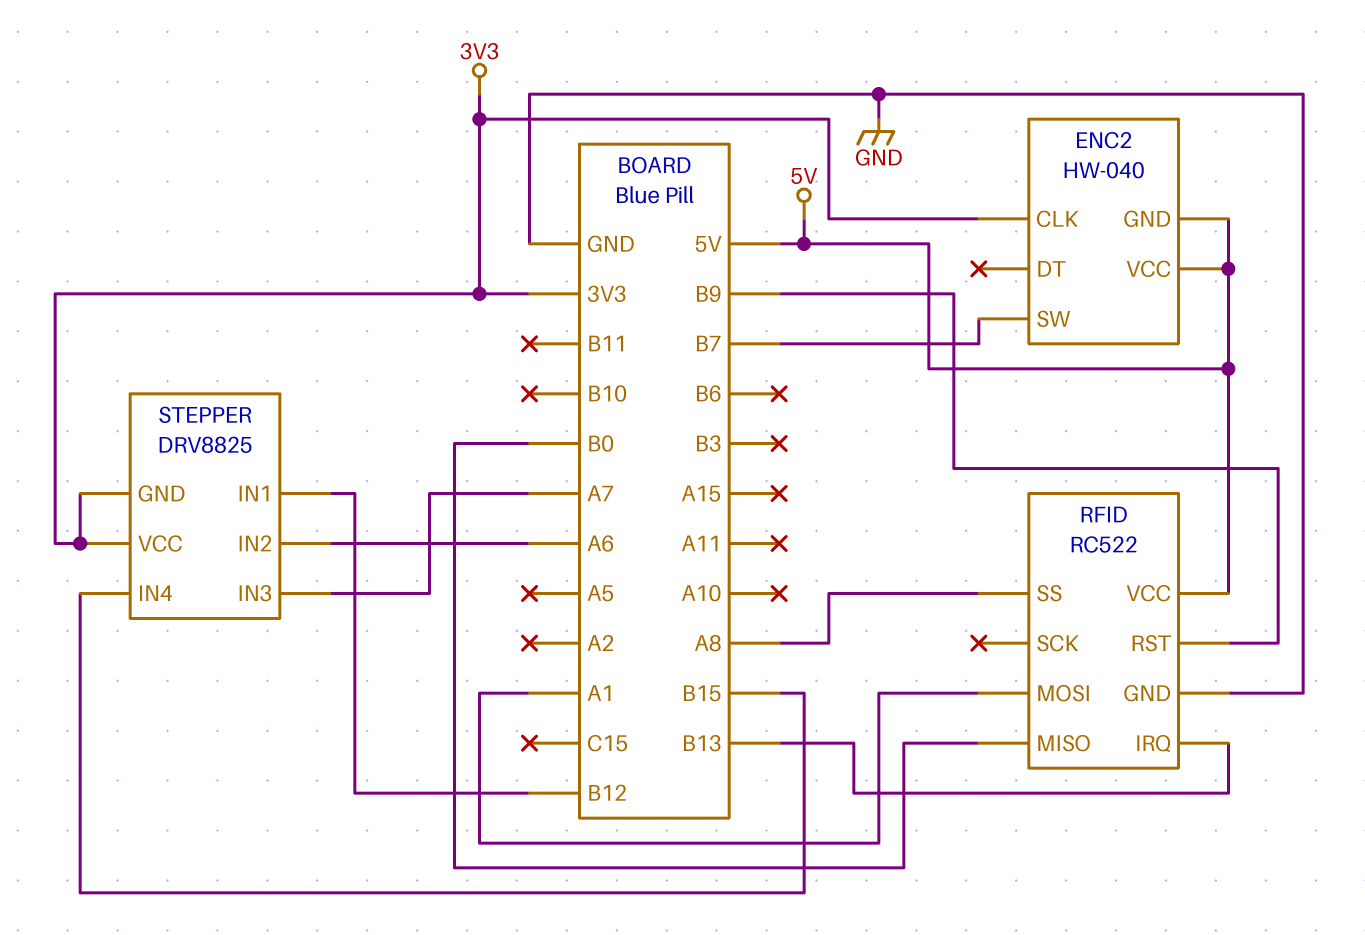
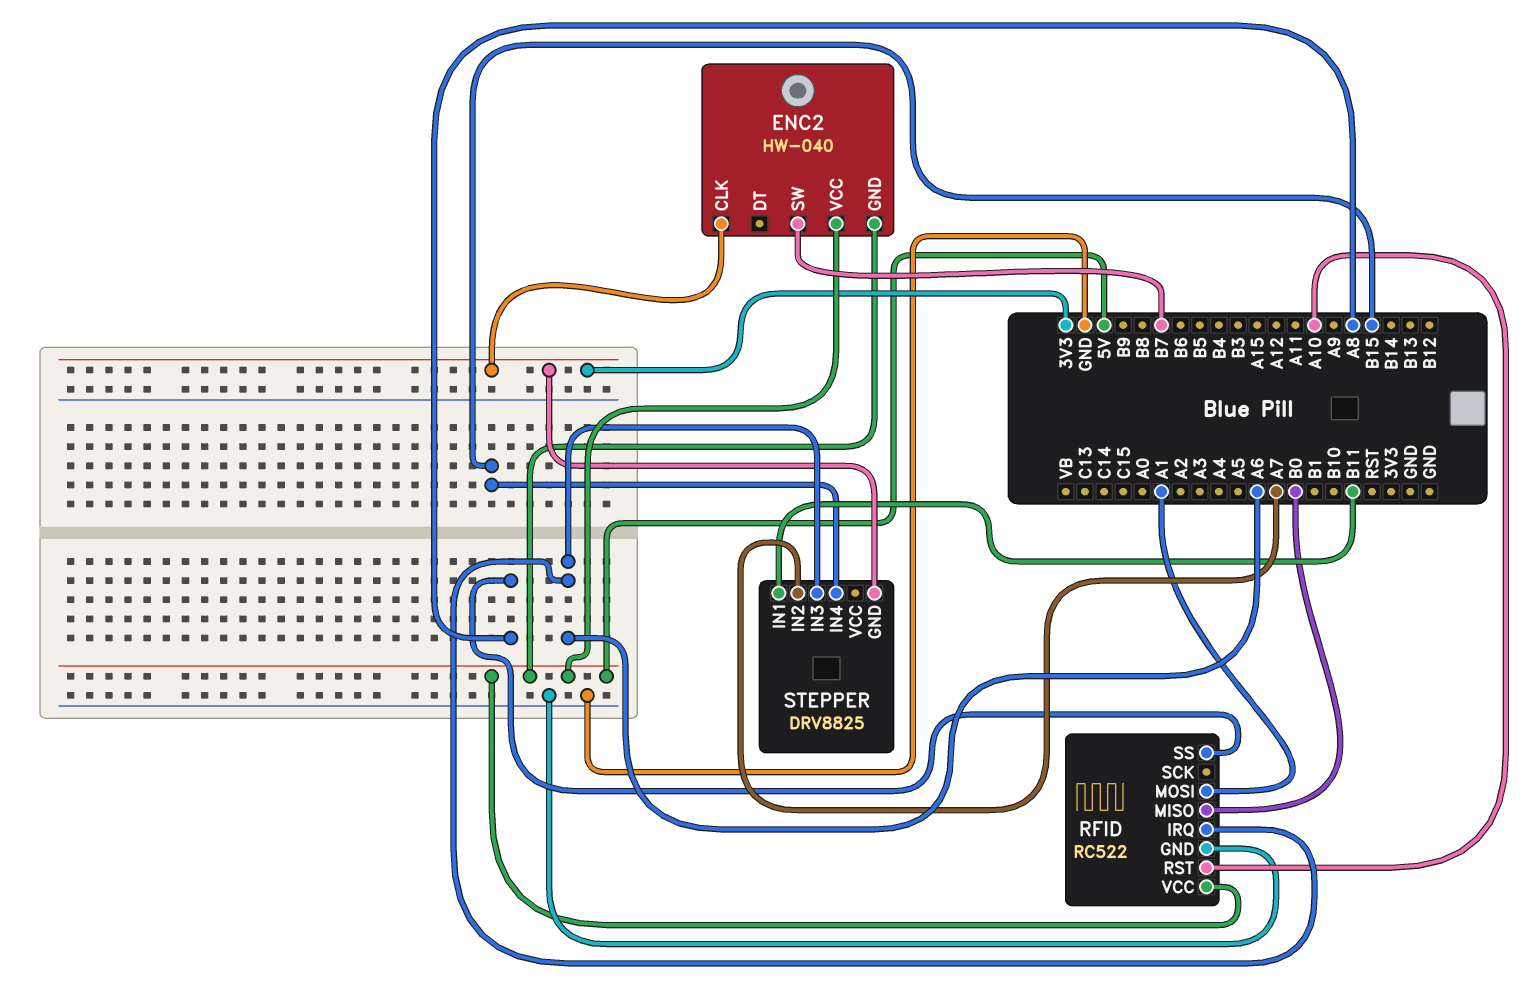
RFID pin IRQ: B13 -> A6
RFID pin RST: B9 -> A10
STEPPER pin IN1: B12 -> B11
STEPPER pin IN2: A6 -> A7
STEPPER pin IN3: A7 -> A6
STEPPER pin VCC: 3V3 -> none

